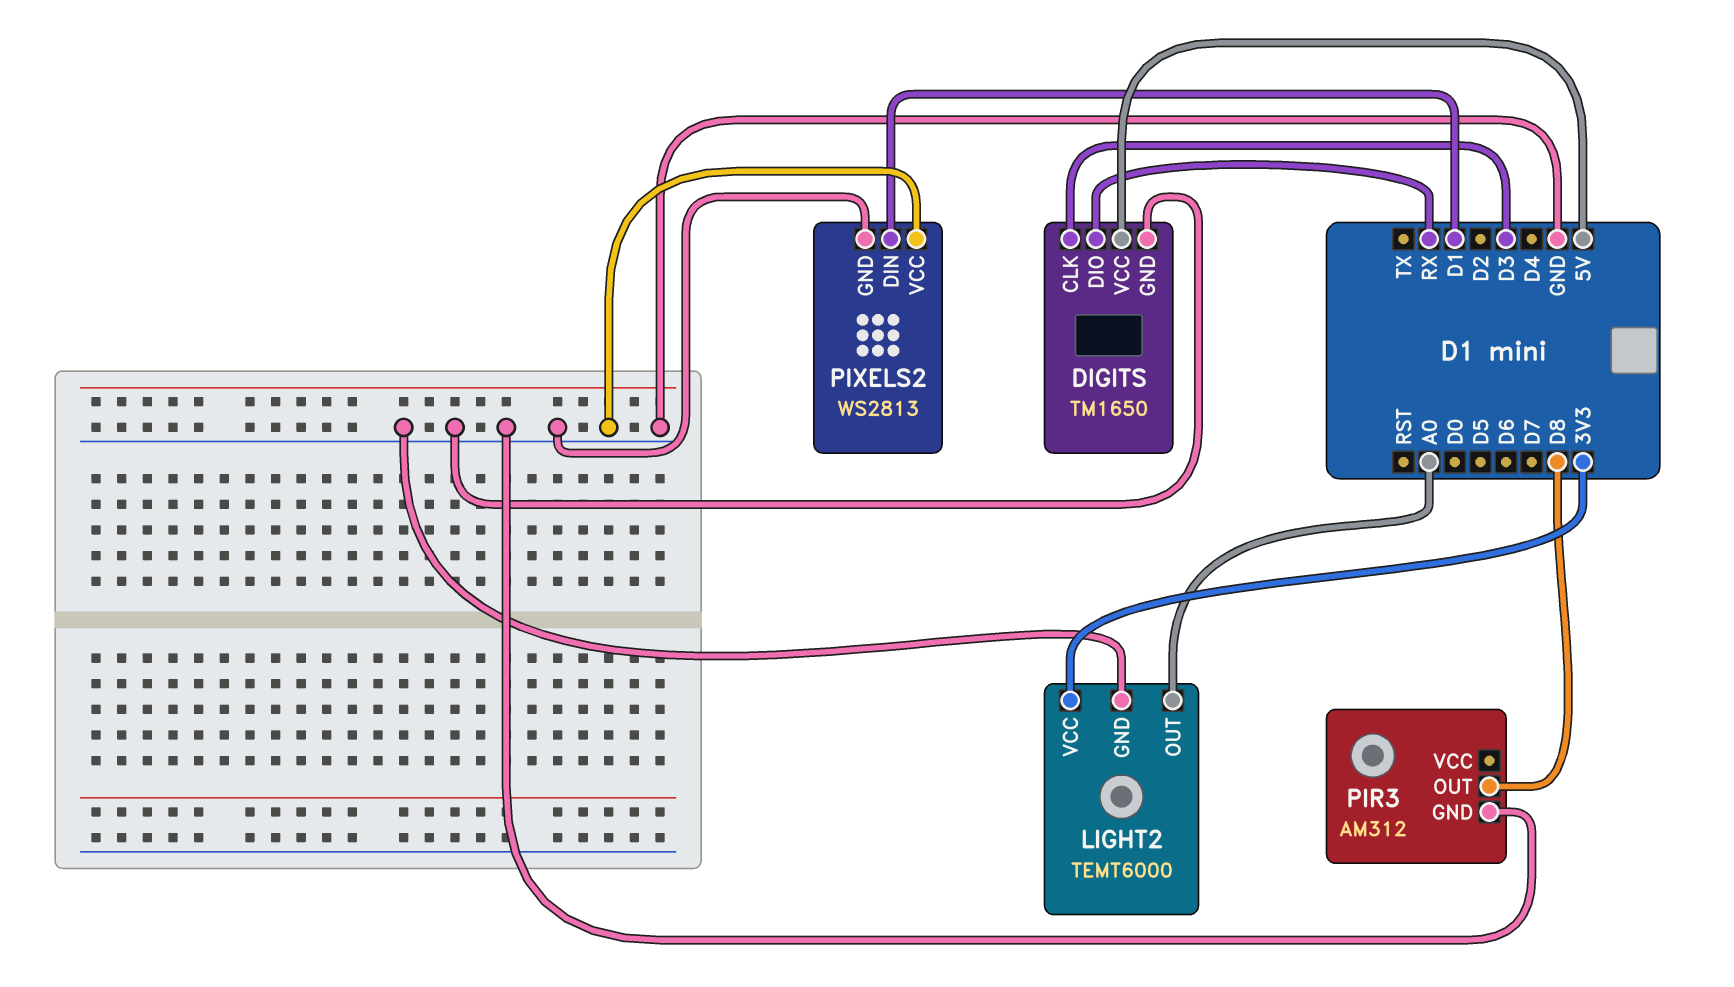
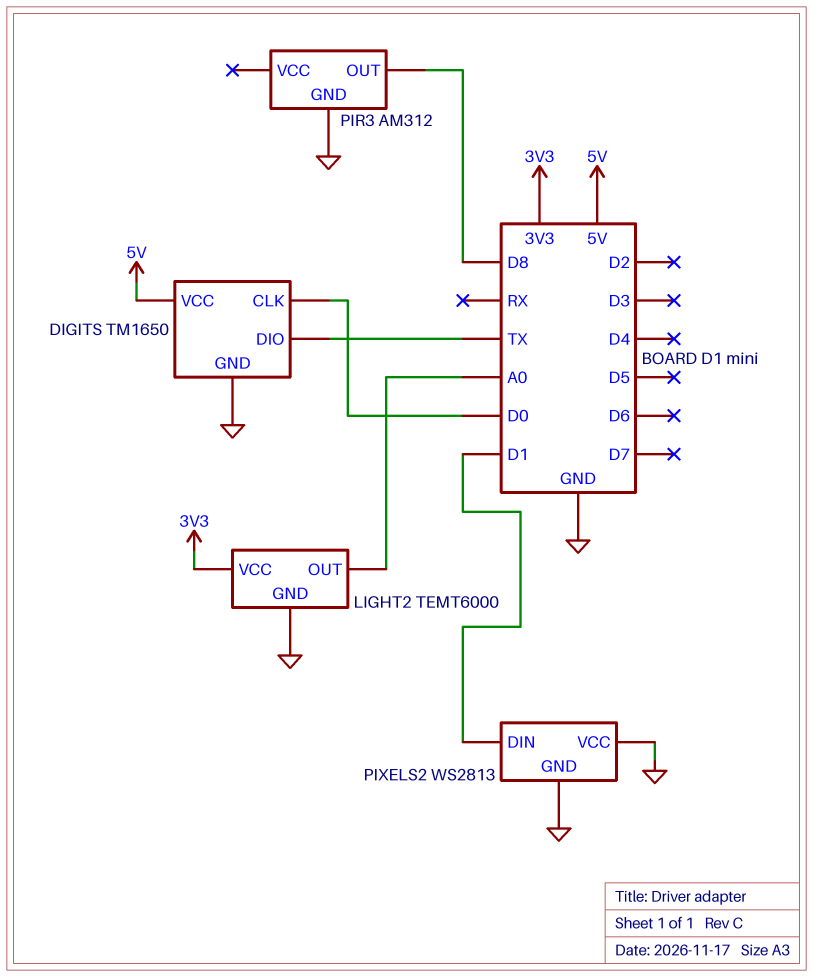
DIGITS pin CLK: D3 -> D0
DIGITS pin DIO: RX -> TX

